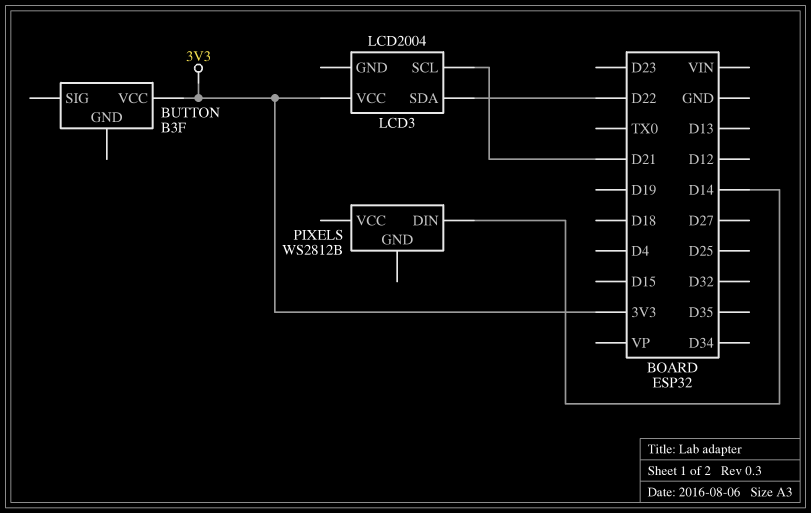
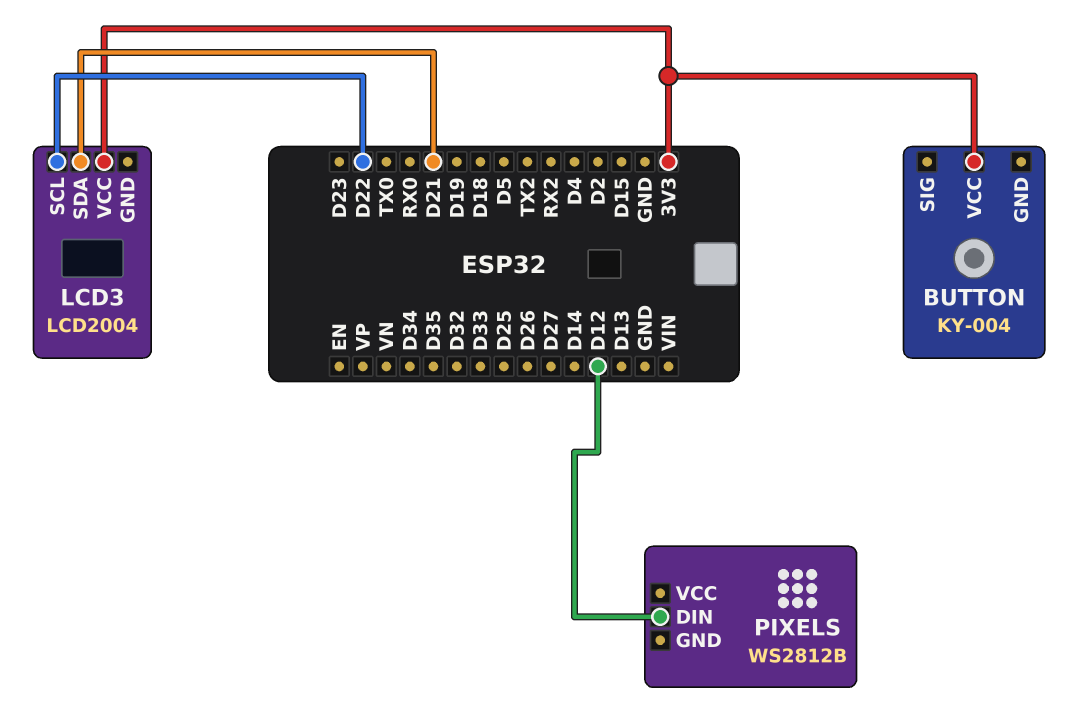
BUTTON: B3F -> KY-004
LCD3 pin SCL: D21 -> D22
LCD3 pin SDA: D22 -> D21
PIXELS pin DIN: D14 -> D12

